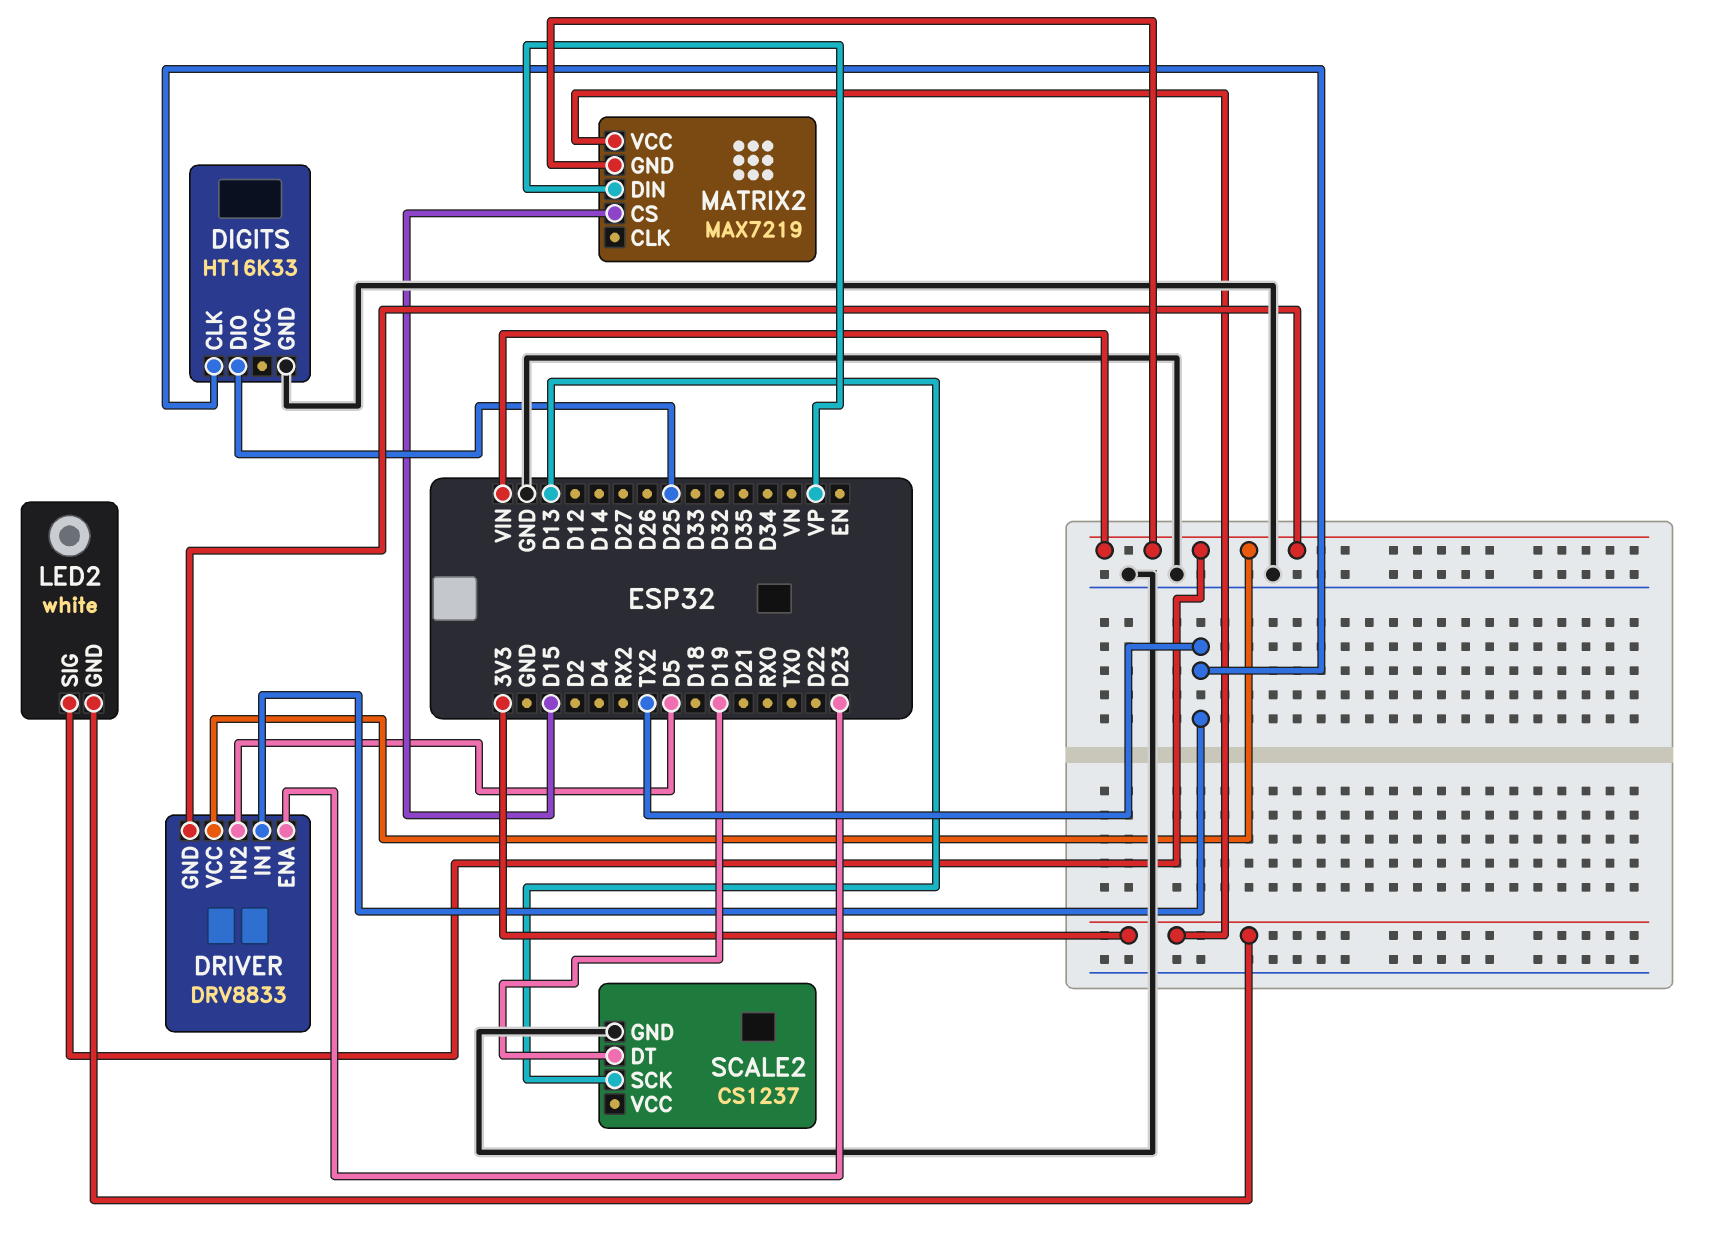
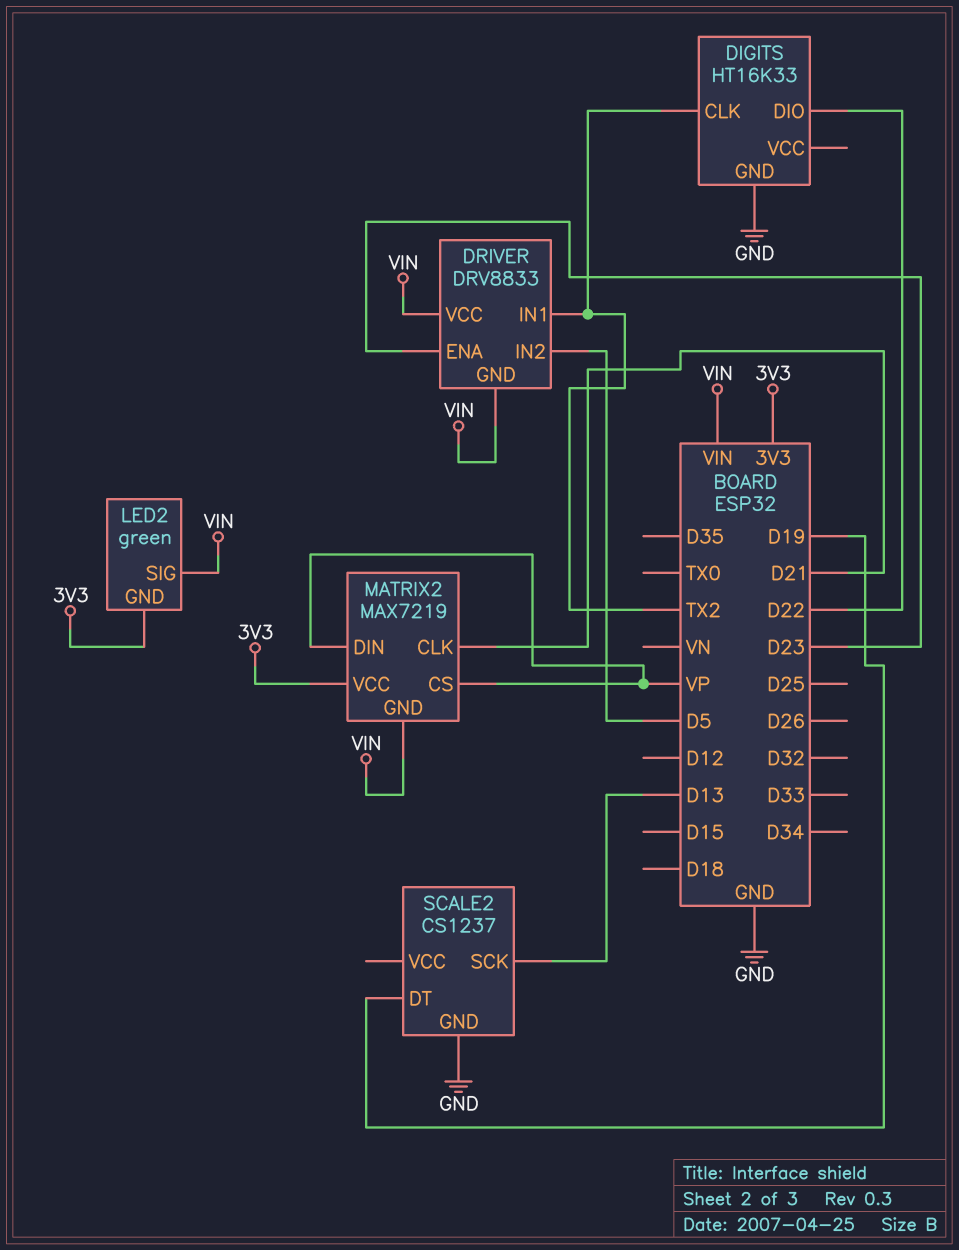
DIGITS pin DIO: D25 -> D22
LED2: white -> green
MATRIX2 pin CLK: none -> D21
MATRIX2 pin CS: D15 -> VP

